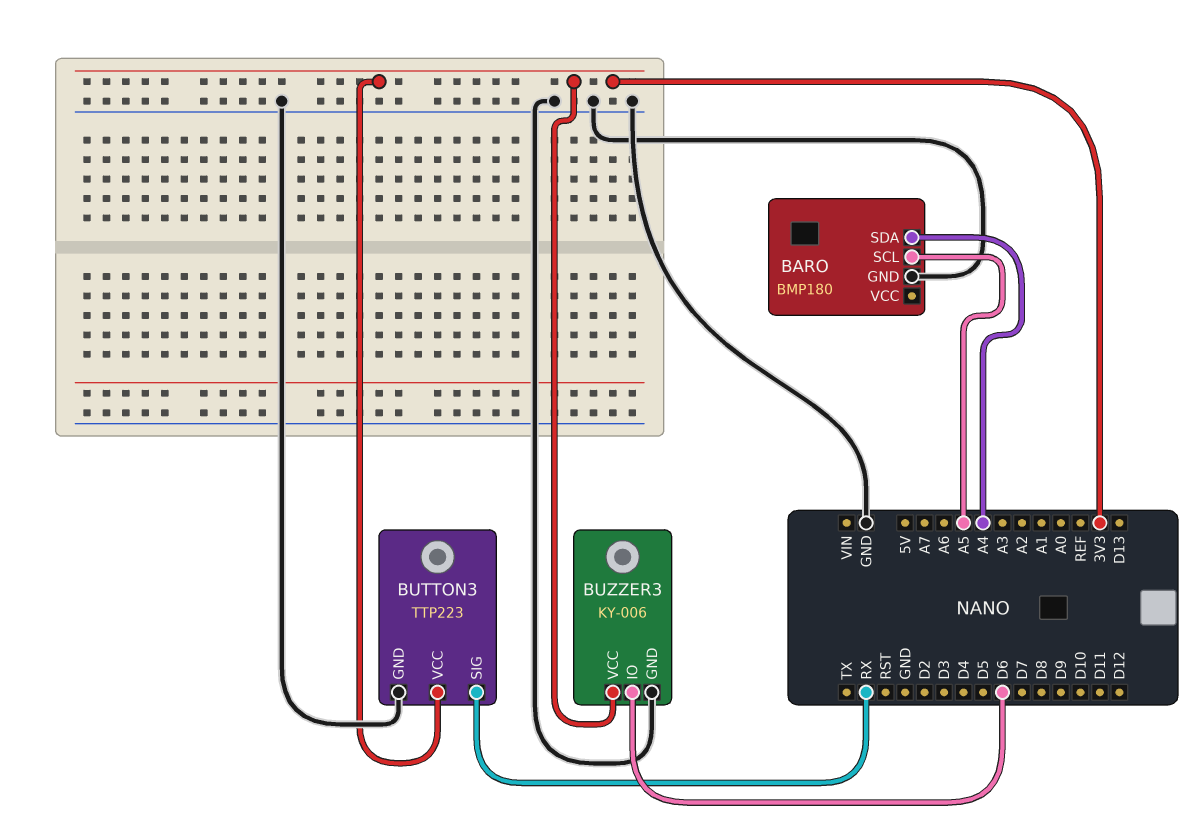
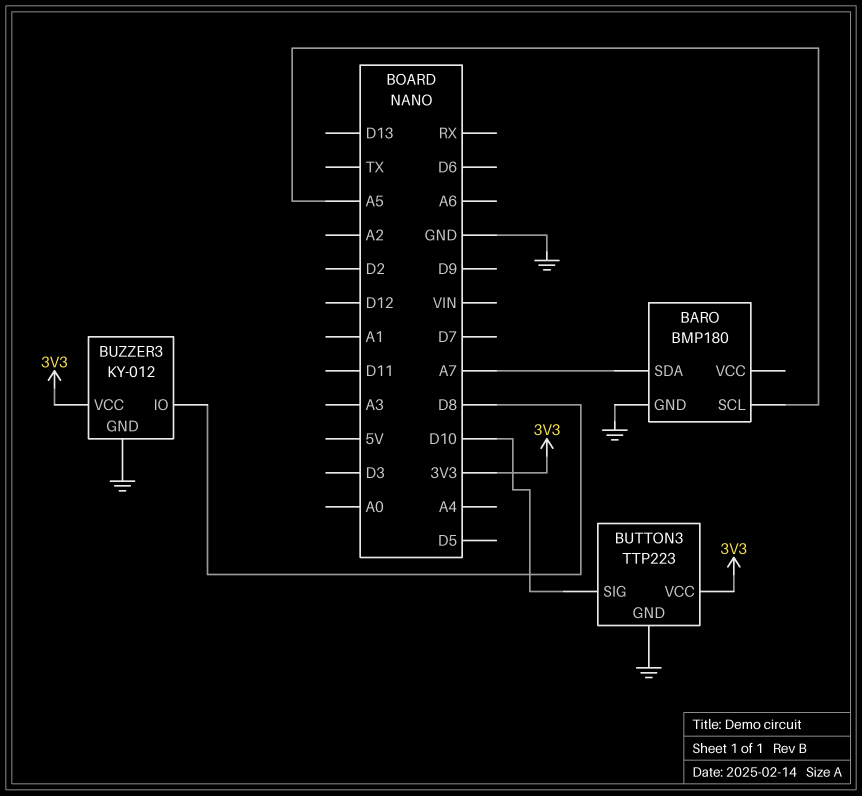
BARO pin SDA: A4 -> A7
BUTTON3 pin SIG: RX -> D10
BUZZER3: KY-006 -> KY-012
BUZZER3 pin IO: D6 -> D8

